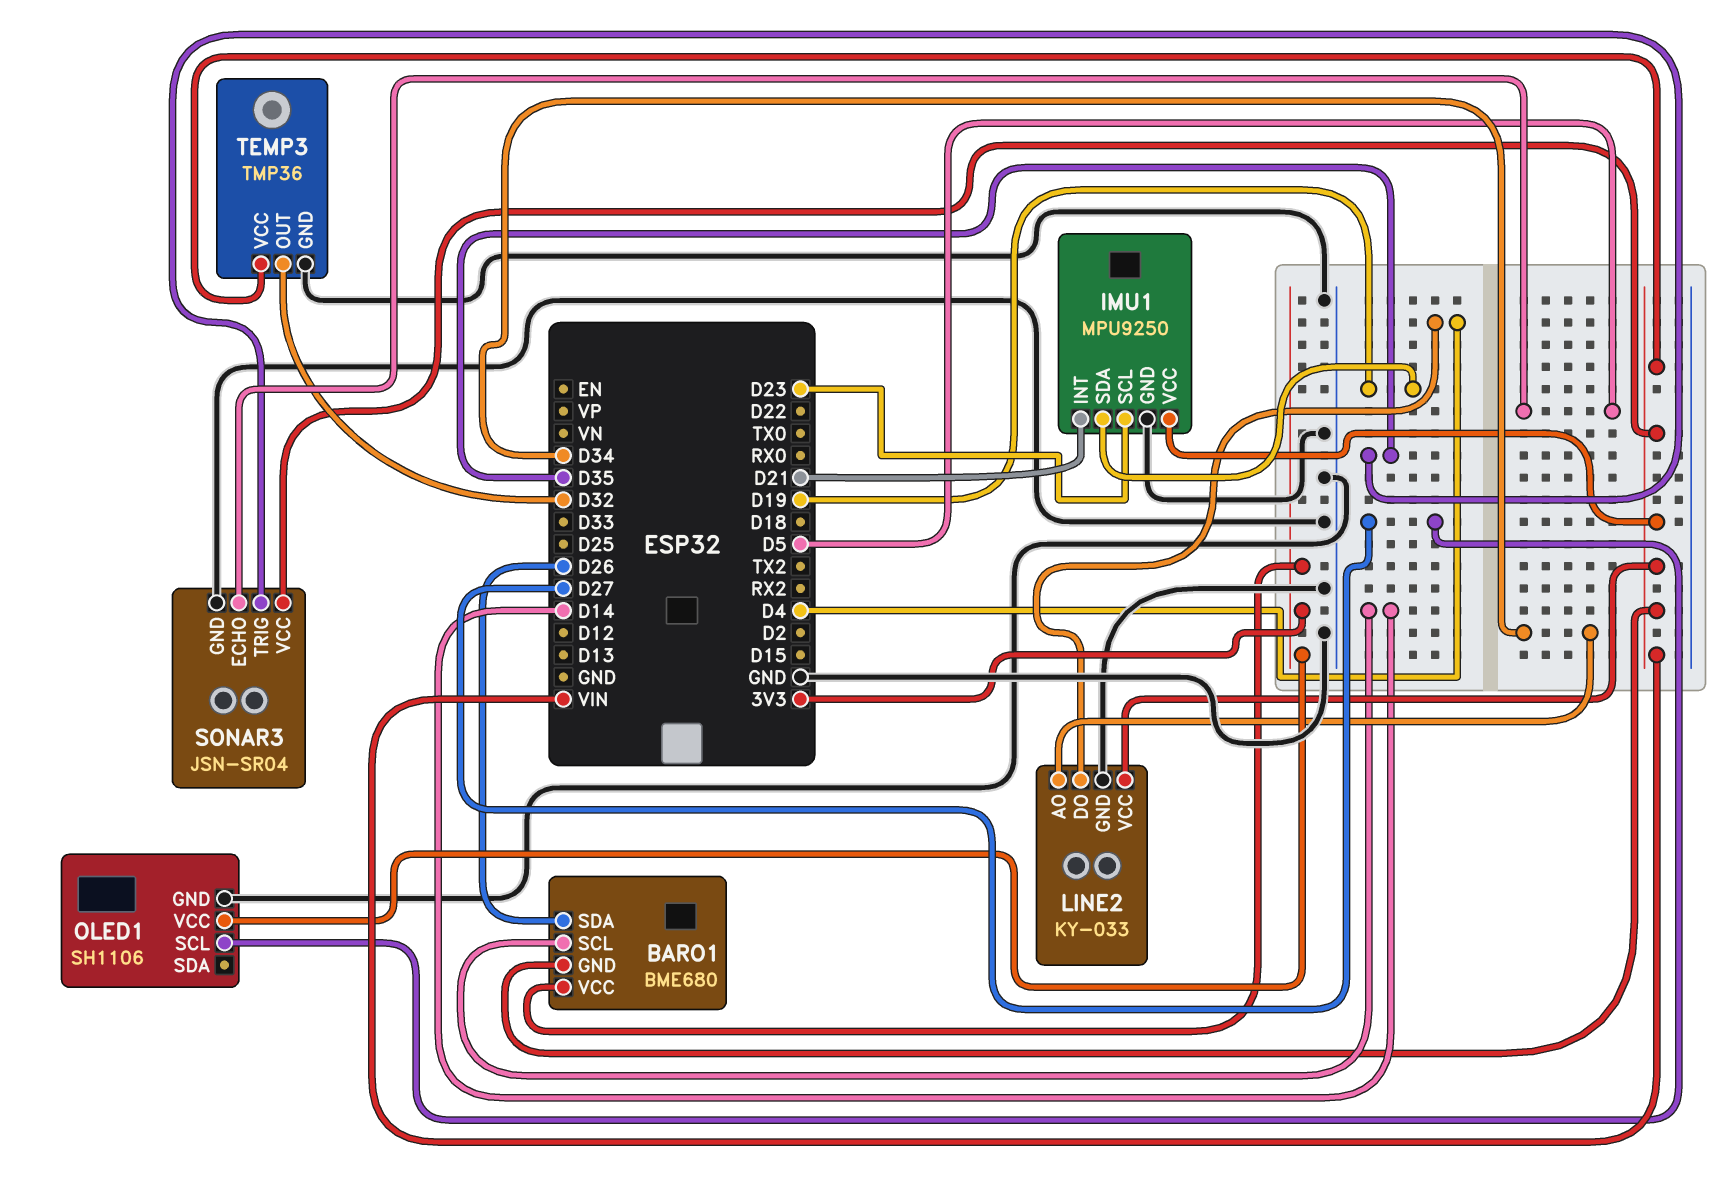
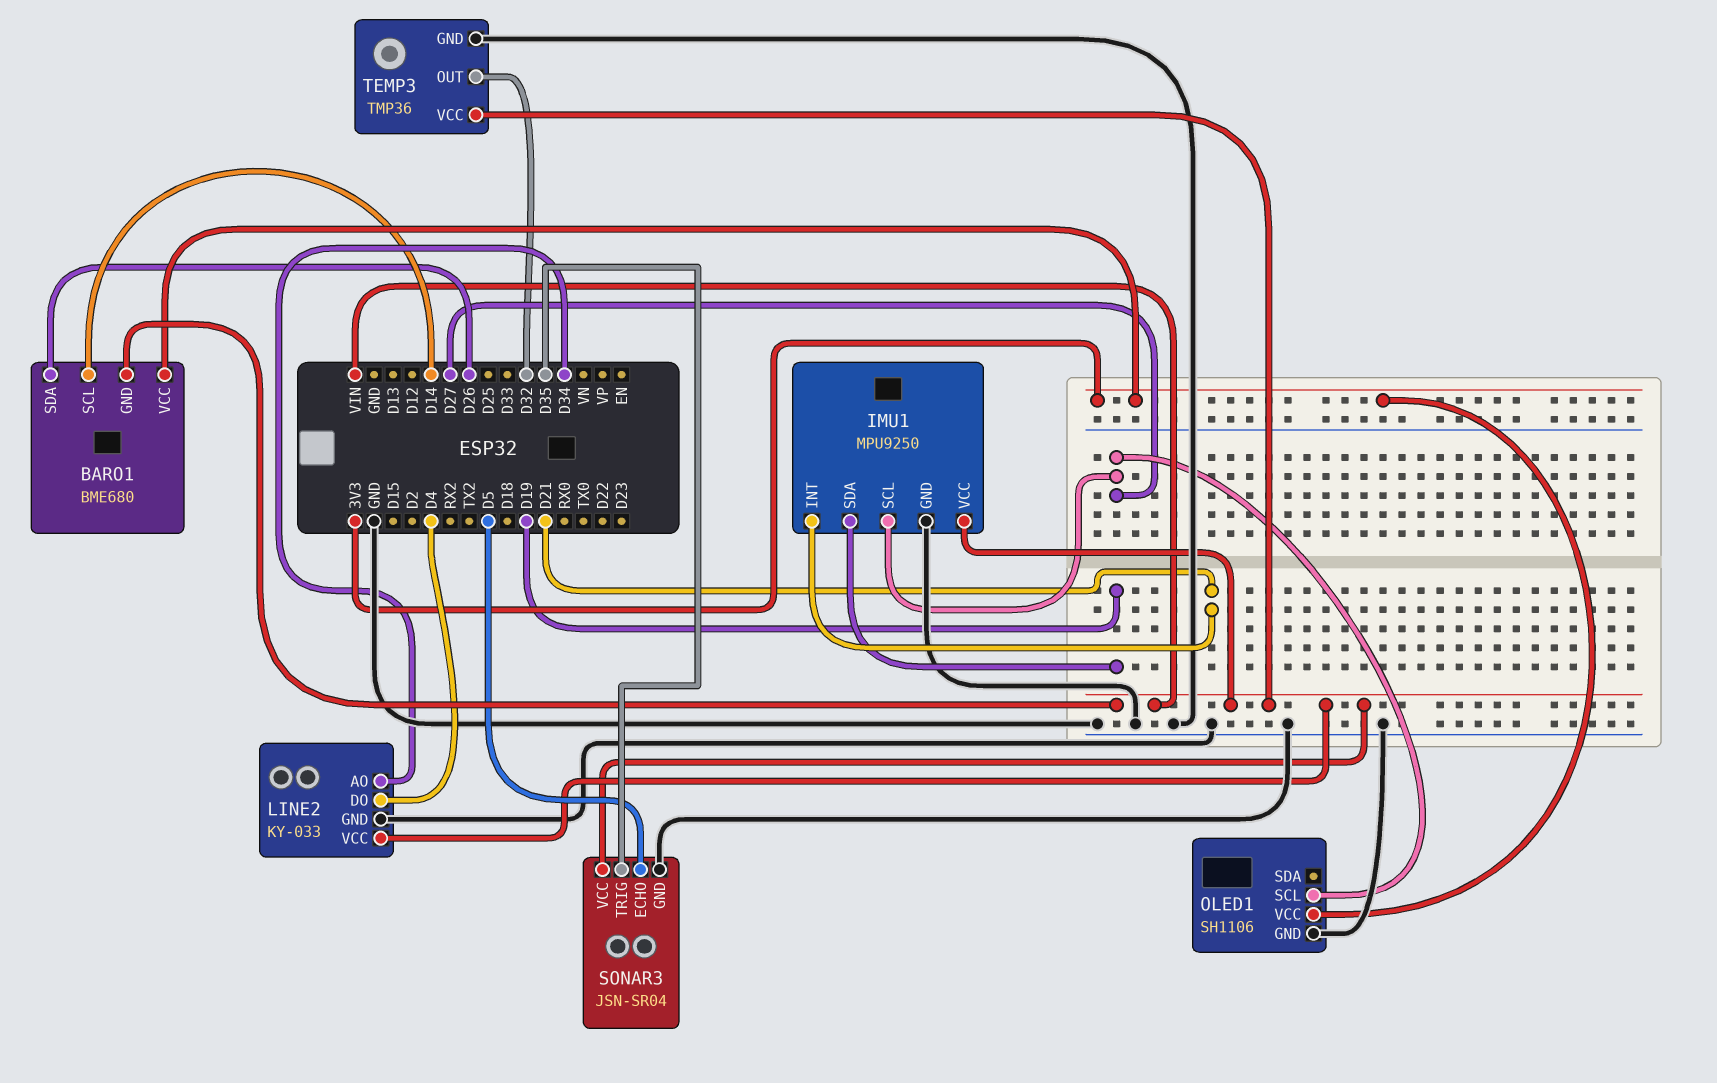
IMU1 pin SCL: D23 -> D27

